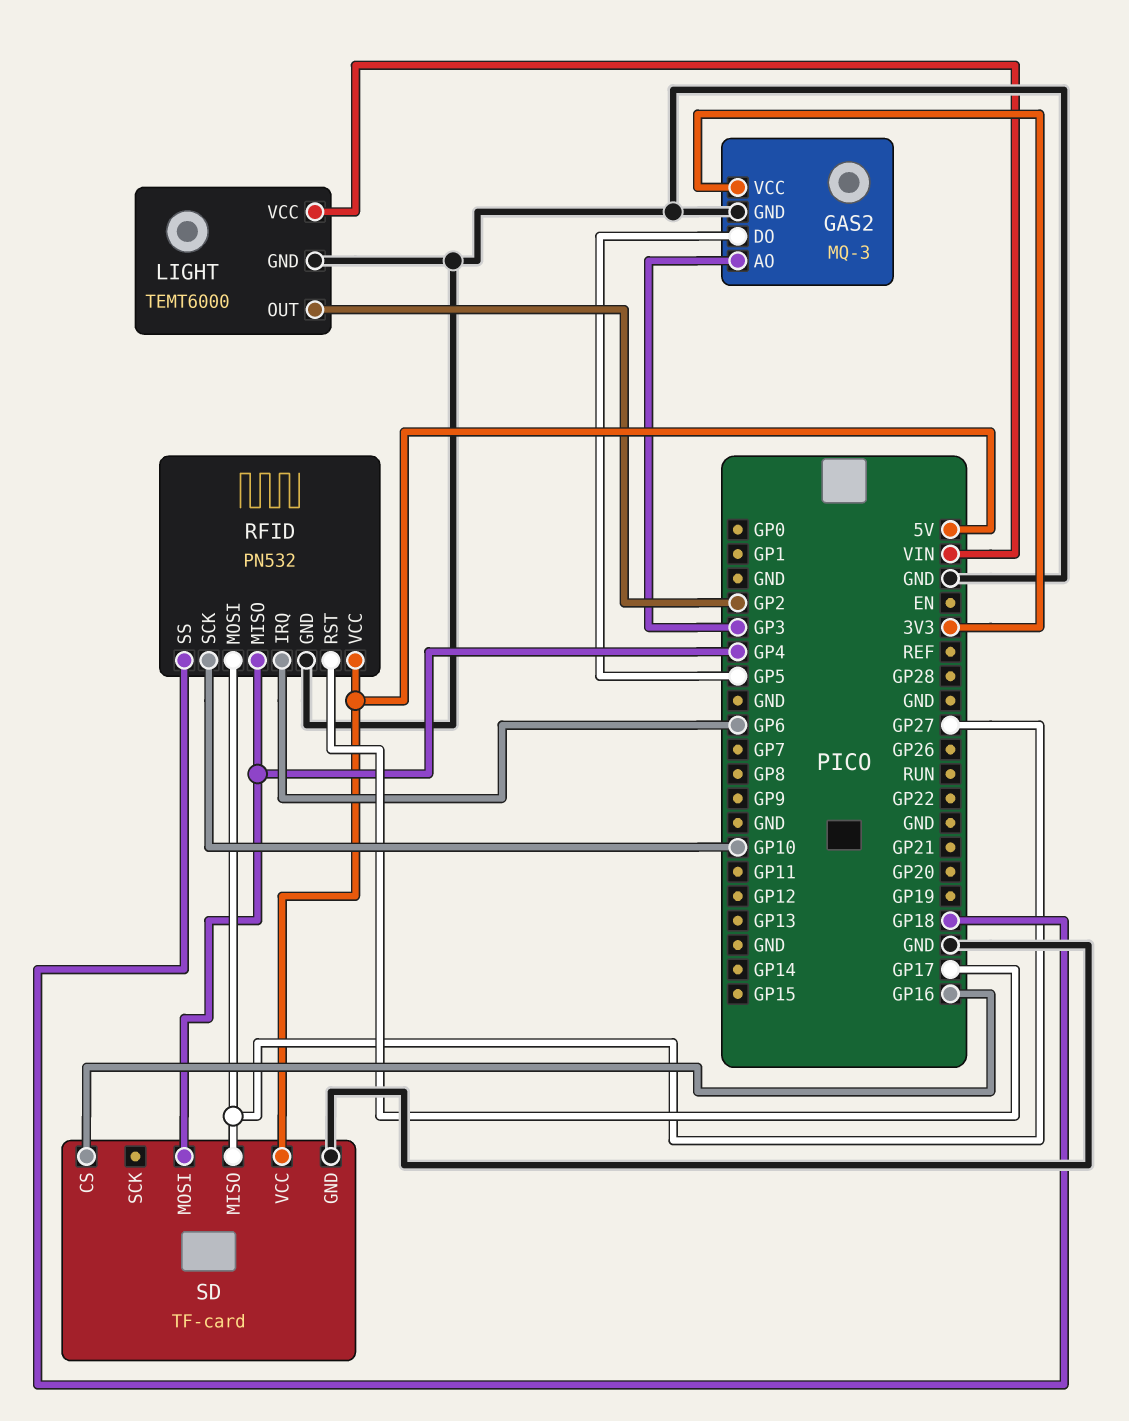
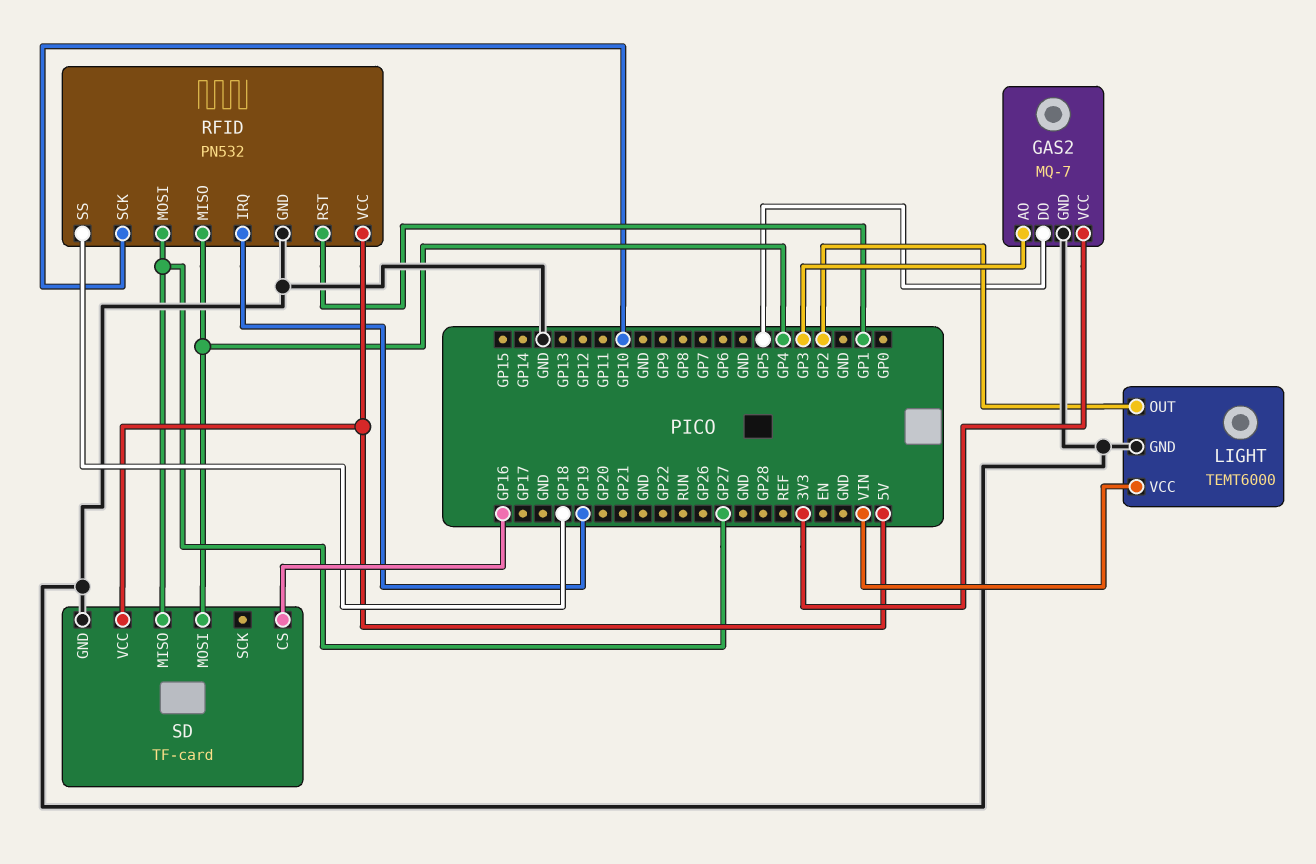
GAS2: MQ-3 -> MQ-7
RFID pin IRQ: GP6 -> GP19
RFID pin RST: GP17 -> GP1

